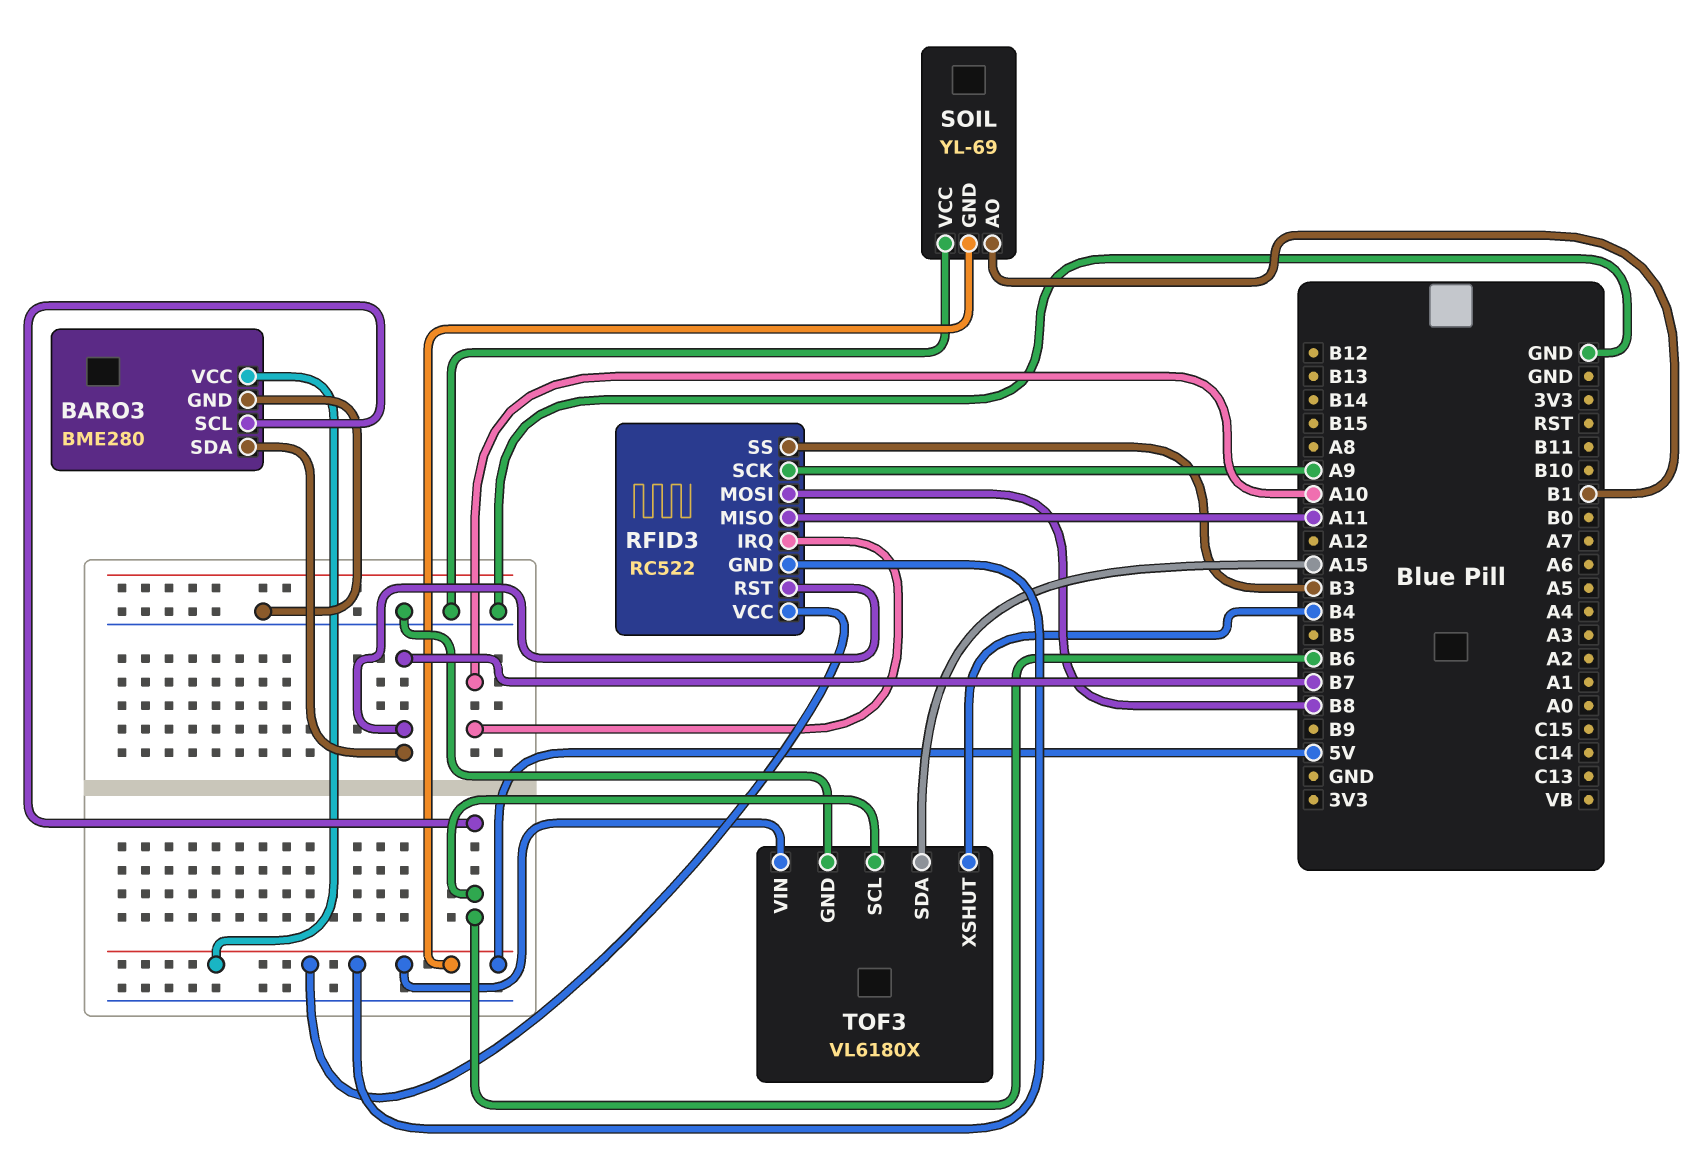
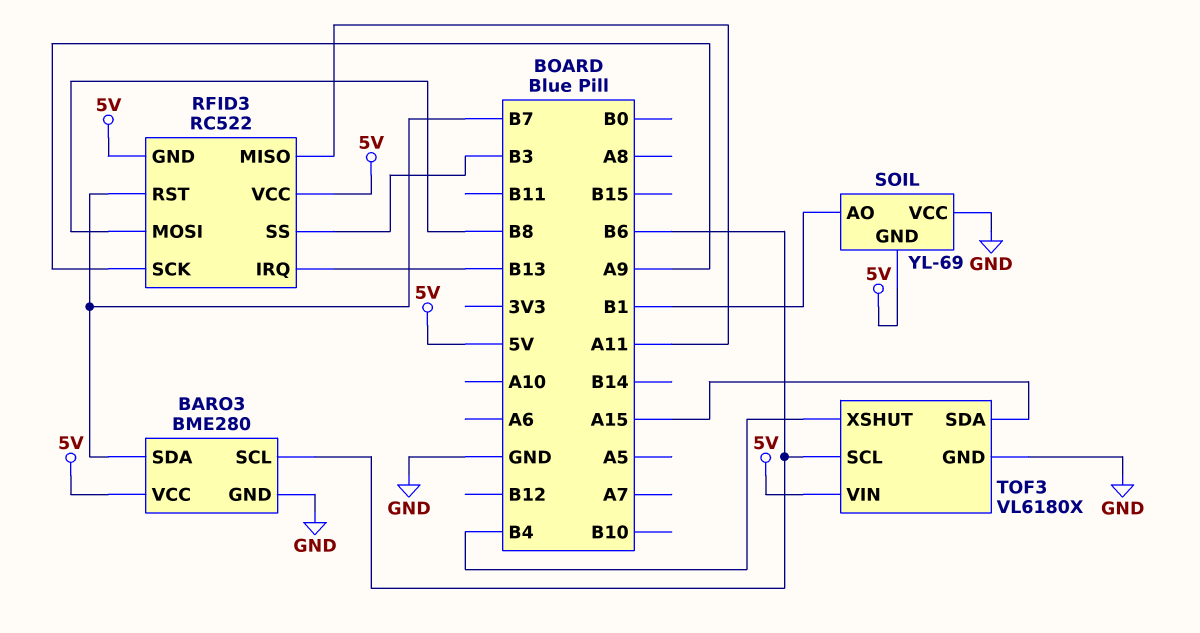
RFID3 pin IRQ: A10 -> B13

